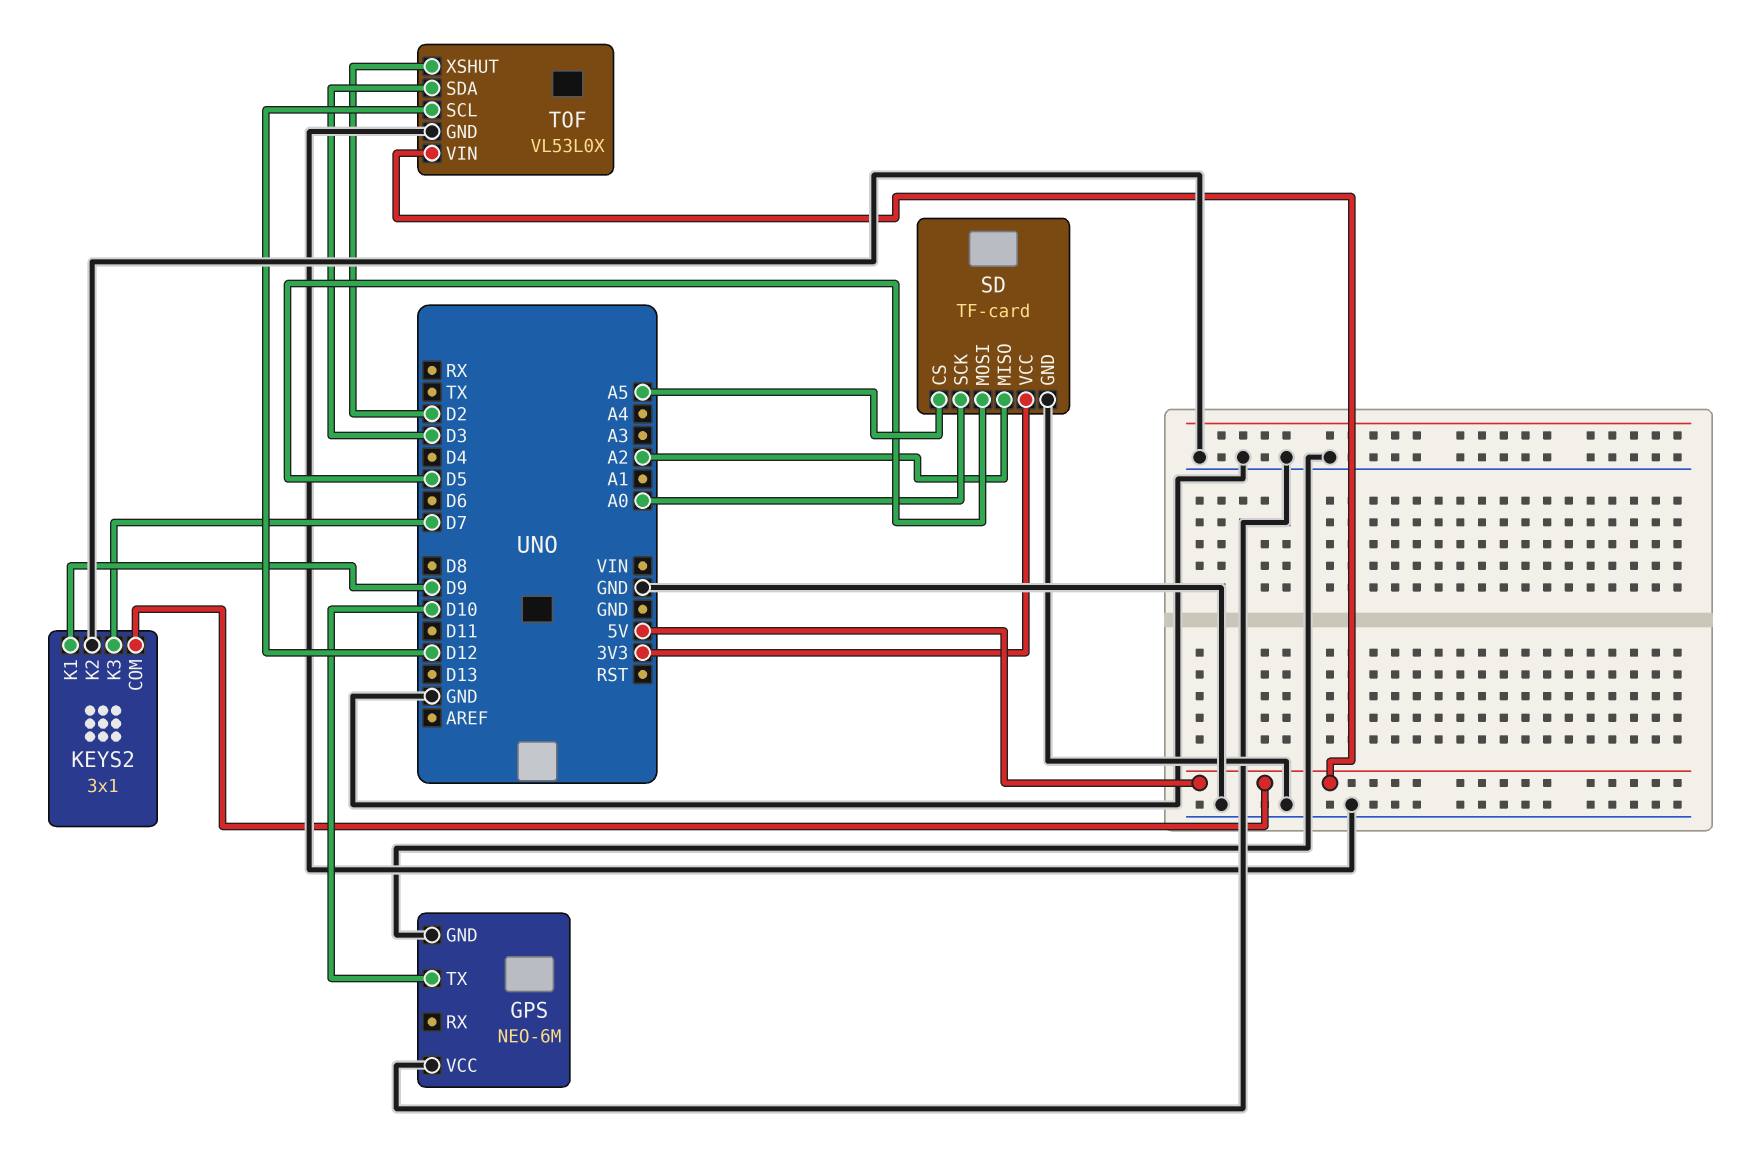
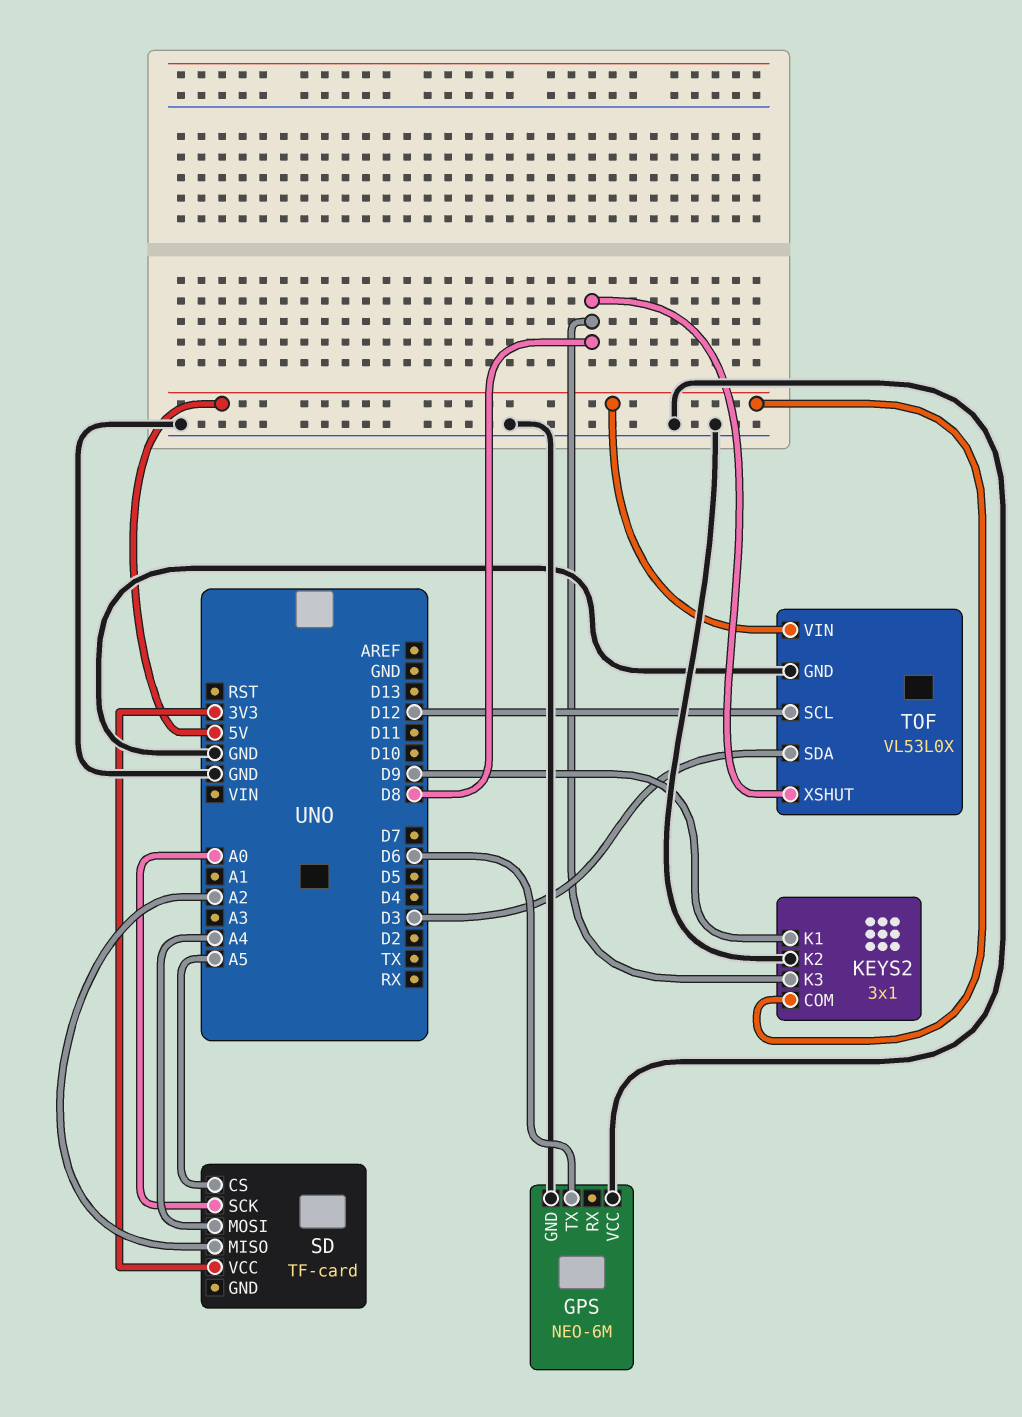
GPS pin TX: D10 -> D6
KEYS2 pin K3: D7 -> D8
SD pin GND: GND -> none
SD pin MOSI: D5 -> A4
TOF pin XSHUT: D2 -> D8

